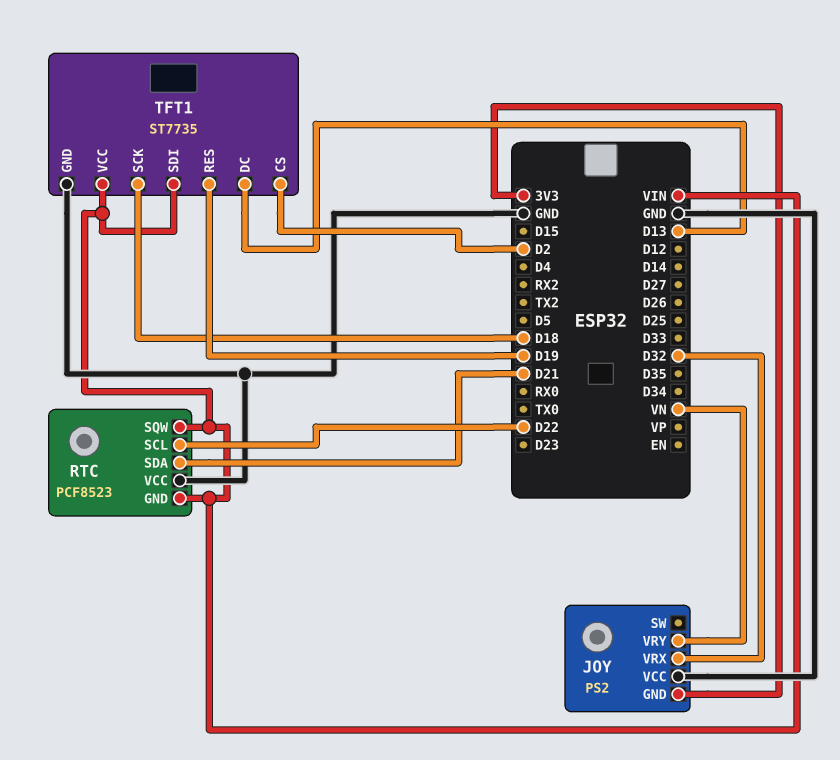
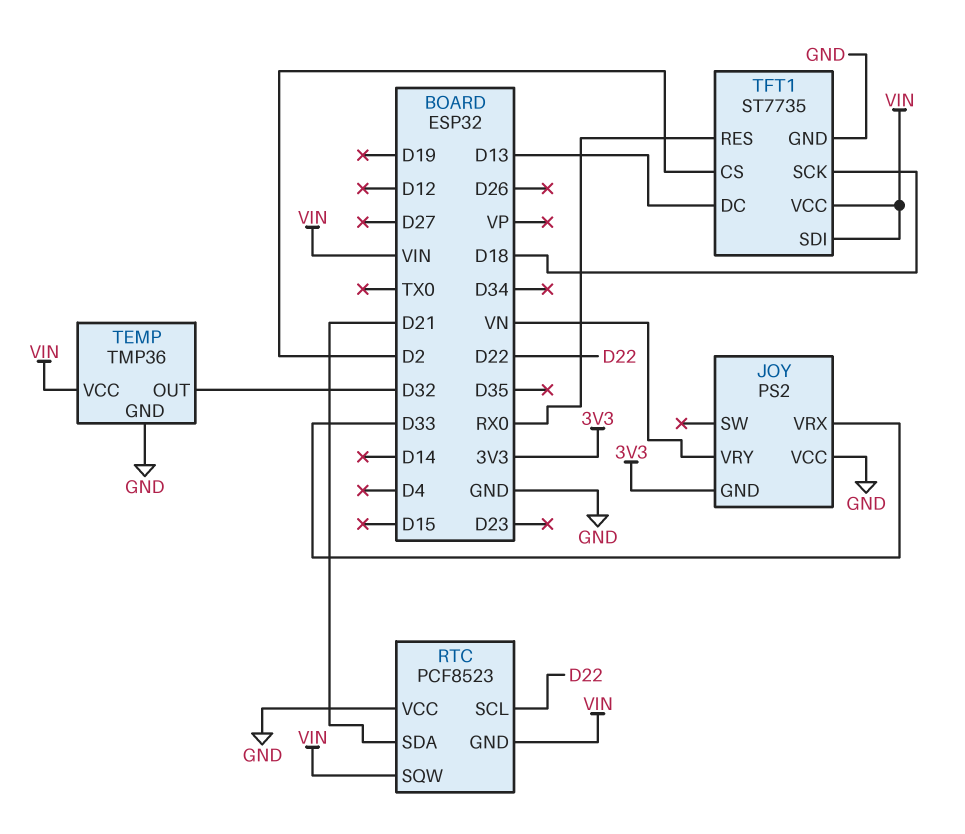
JOY pin VRX: D32 -> D33
TEMP: none -> TMP36
TEMP pin GND: none -> GND
TEMP pin OUT: none -> D32
TEMP pin VCC: none -> VIN
TFT1 pin RES: D19 -> RX0

